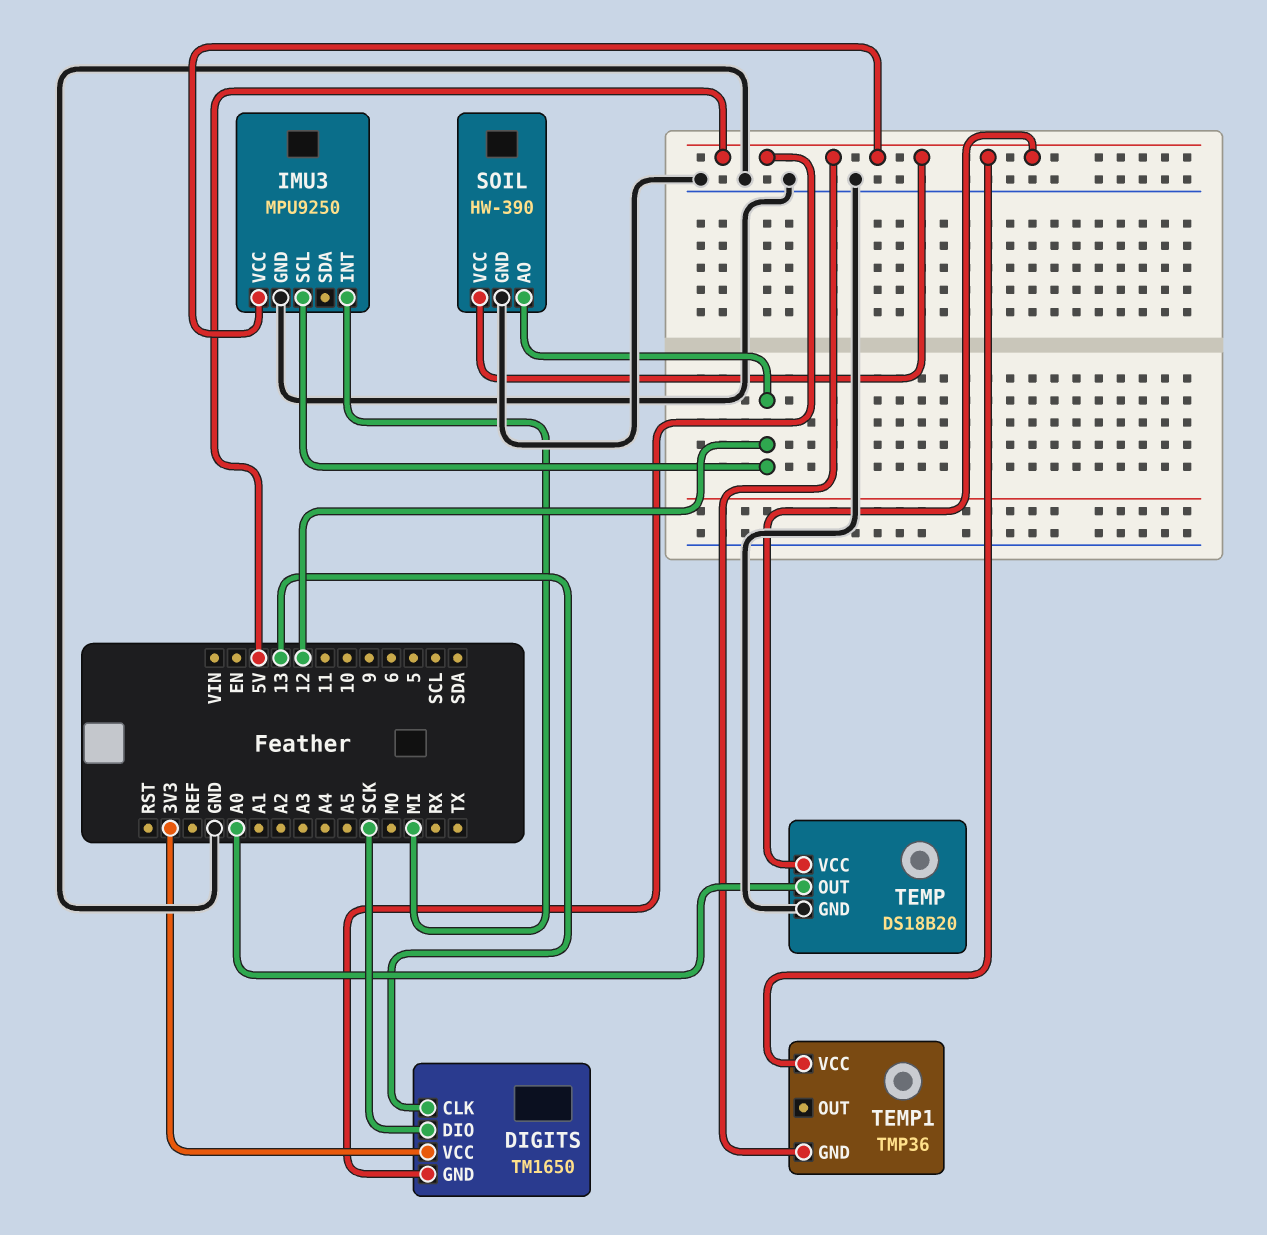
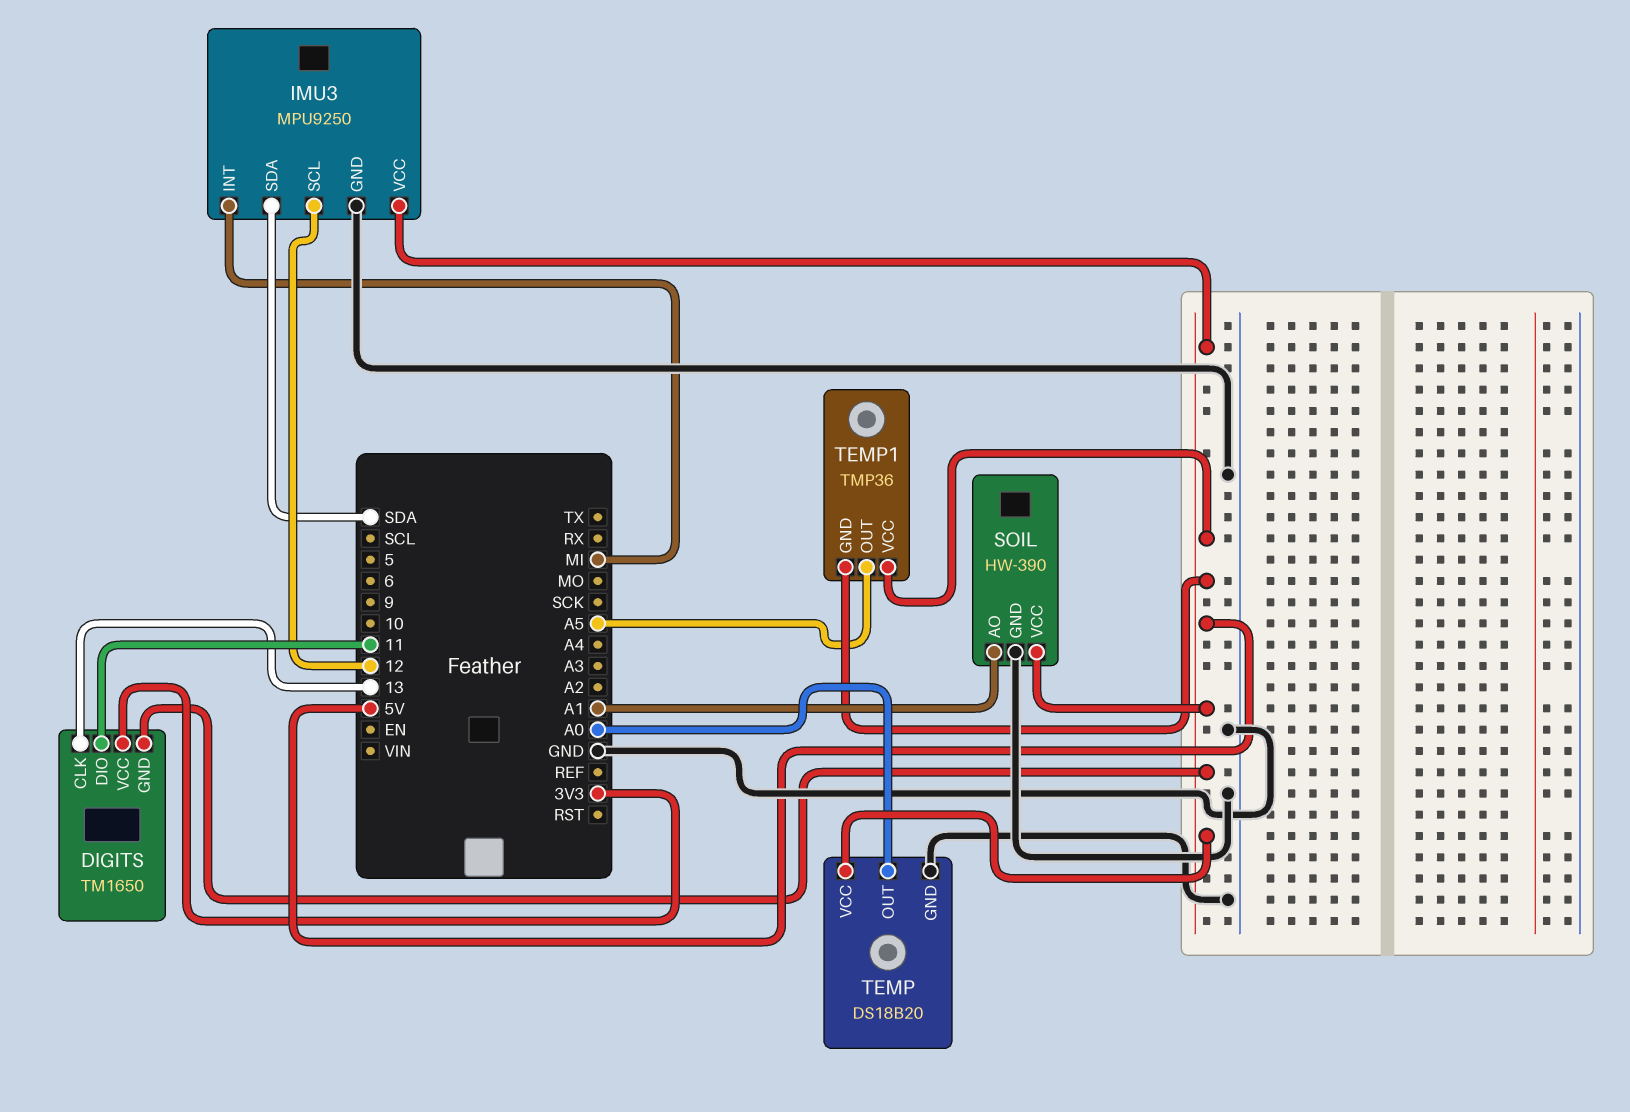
DIGITS pin DIO: SCK -> 11
IMU3 pin SDA: none -> SDA
SOIL pin AO: 12 -> A1
TEMP1 pin OUT: none -> A5

